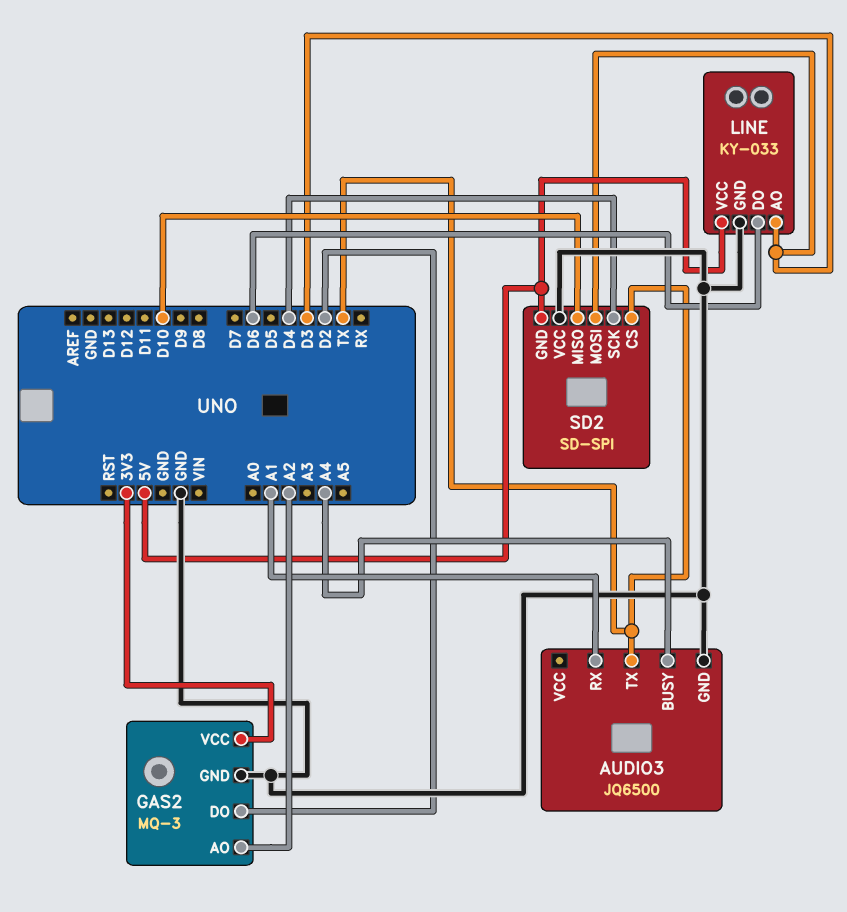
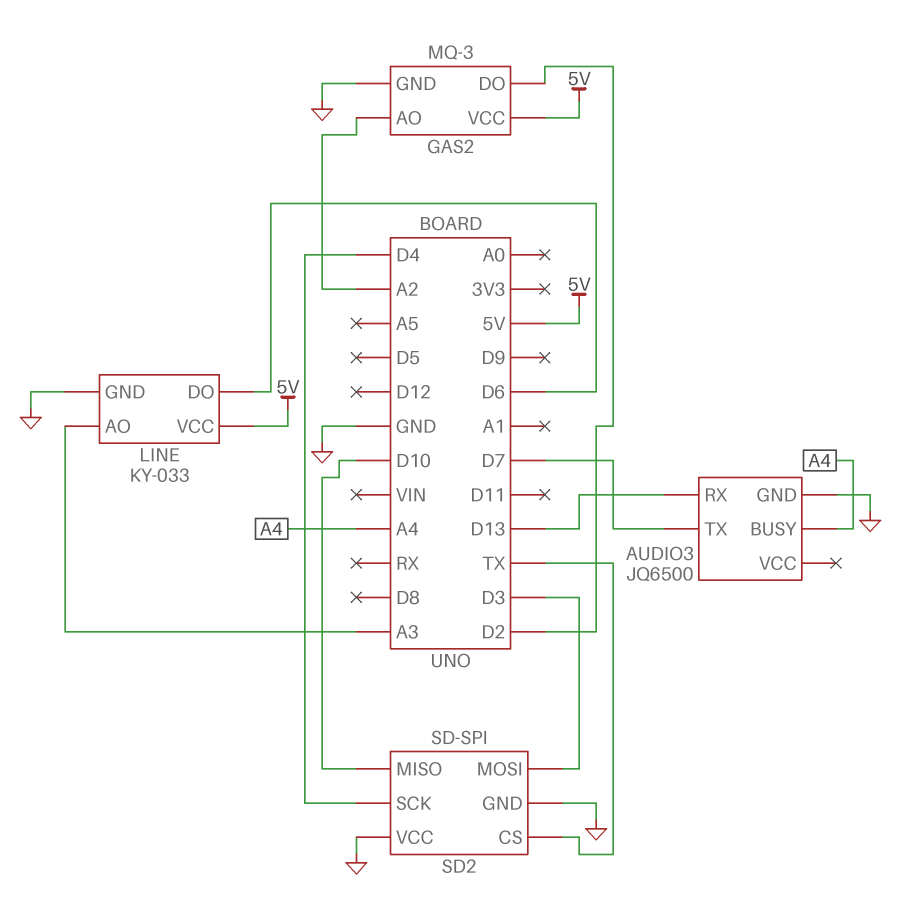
AUDIO3 pin RX: A1 -> D13
AUDIO3 pin TX: TX -> D7
GAS2 pin VCC: 3V3 -> 5V
LINE pin AO: D3 -> A3
SD2 pin GND: 5V -> GND

